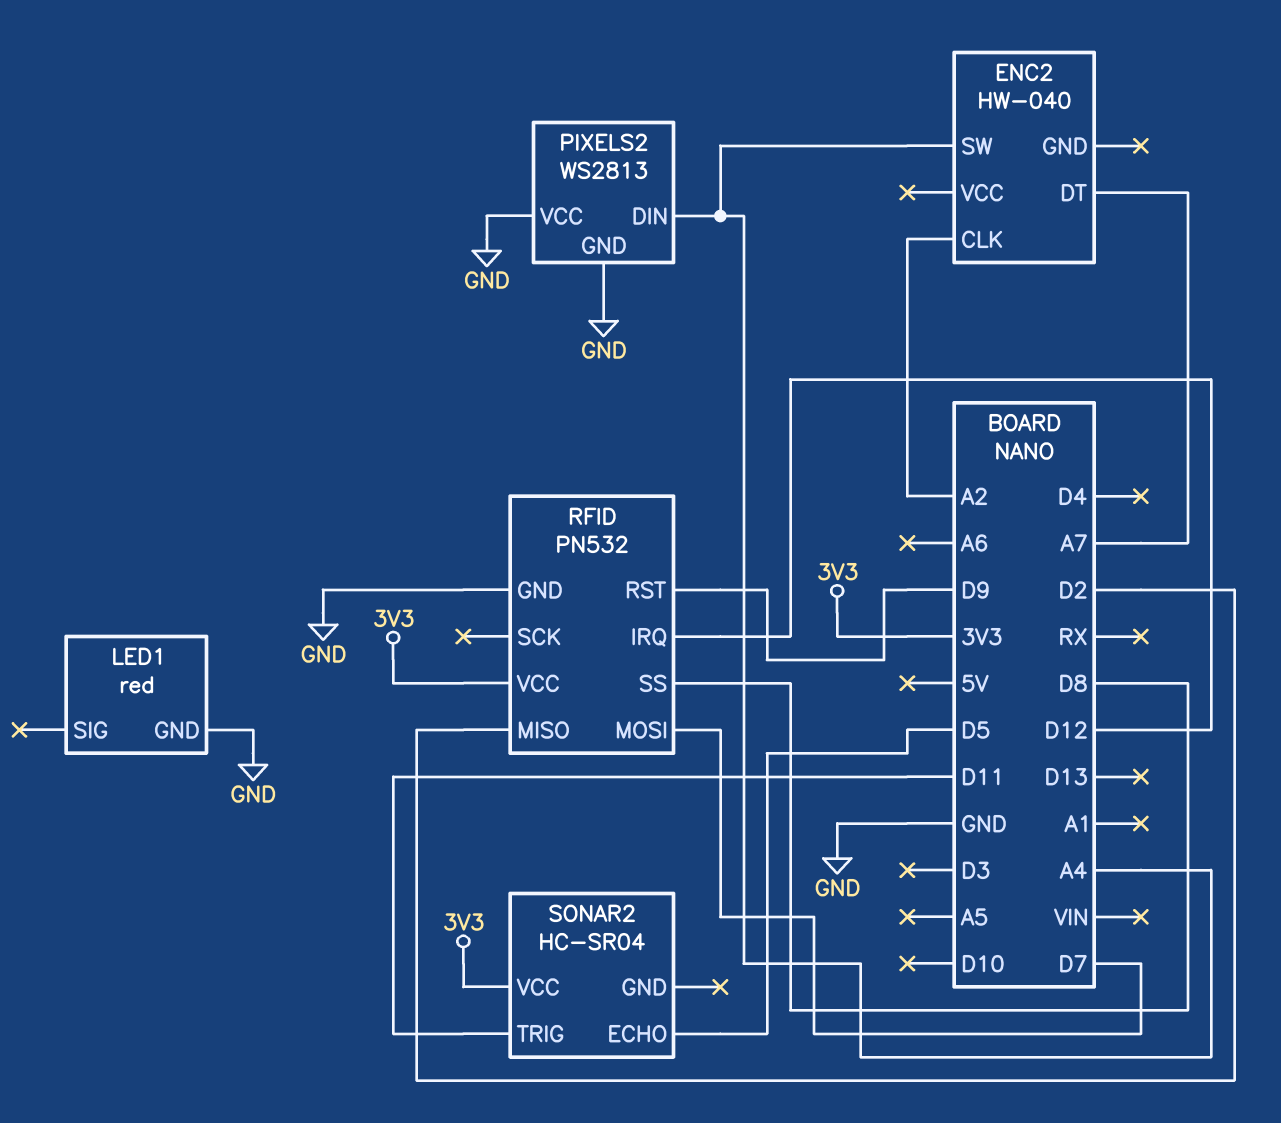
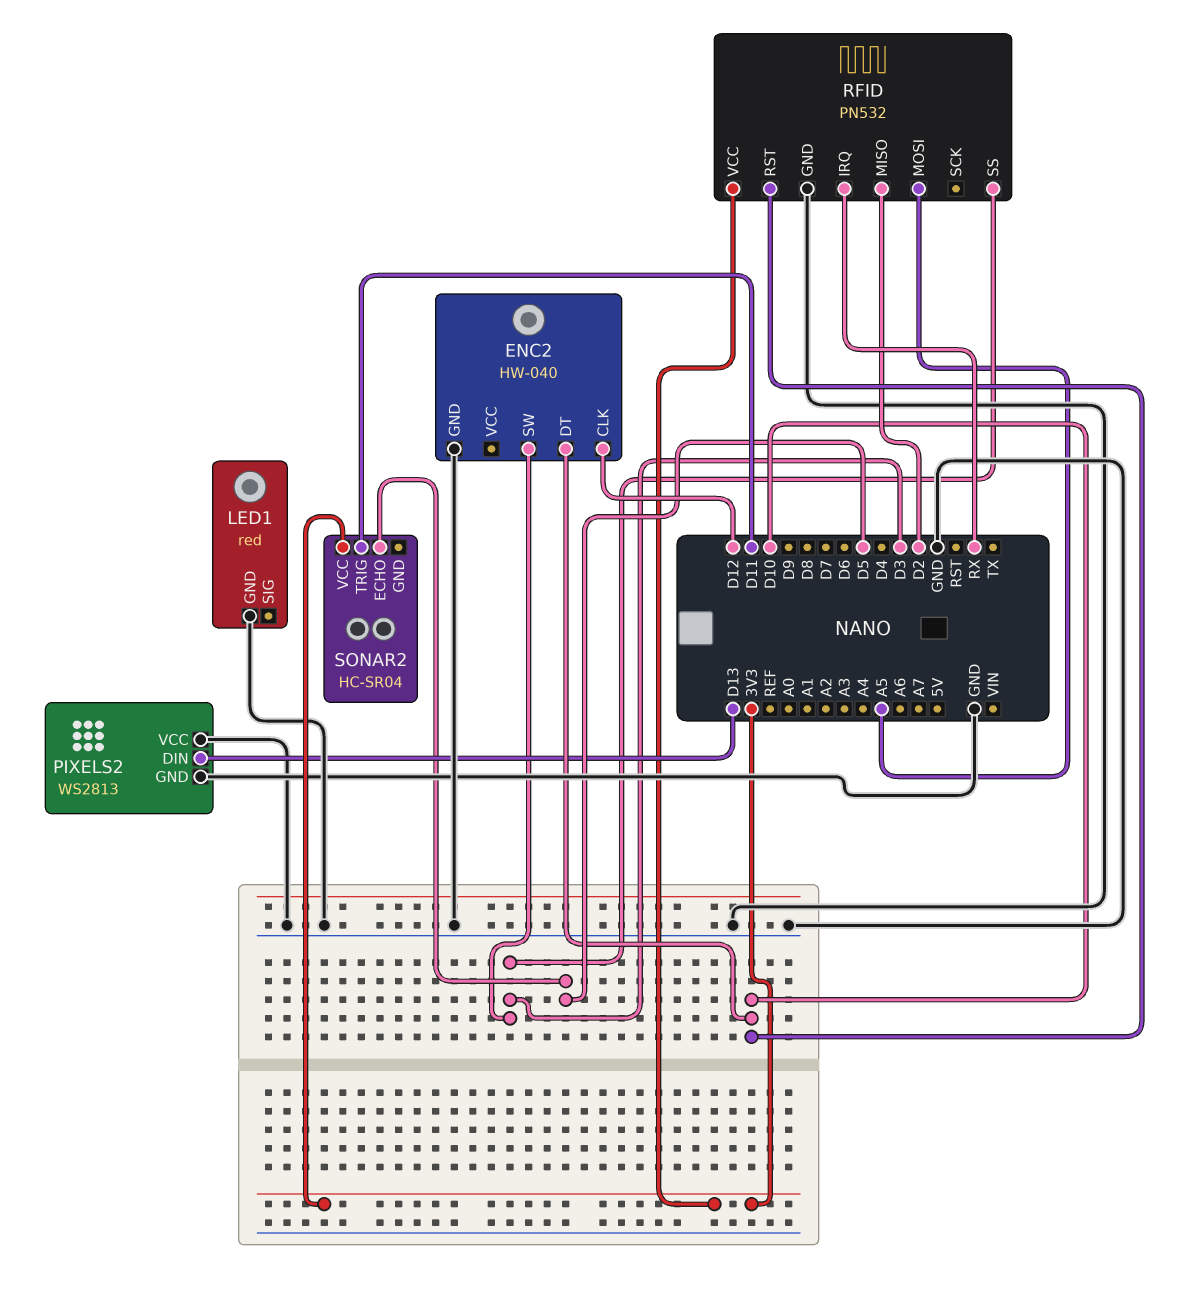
ENC2 pin CLK: A2 -> D12
ENC2 pin DT: A7 -> D10
ENC2 pin GND: none -> GND
ENC2 pin SW: A4 -> D3
PIXELS2 pin DIN: A4 -> D13
RFID pin IRQ: D12 -> RX
RFID pin MOSI: D7 -> A5
RFID pin RST: D9 -> D10
RFID pin SS: D8 -> D3

